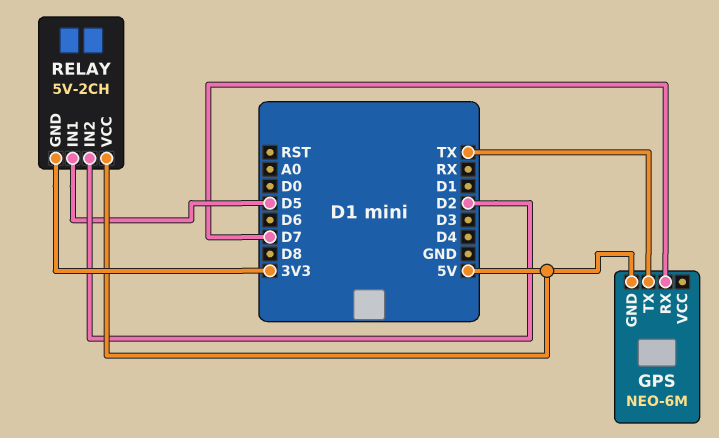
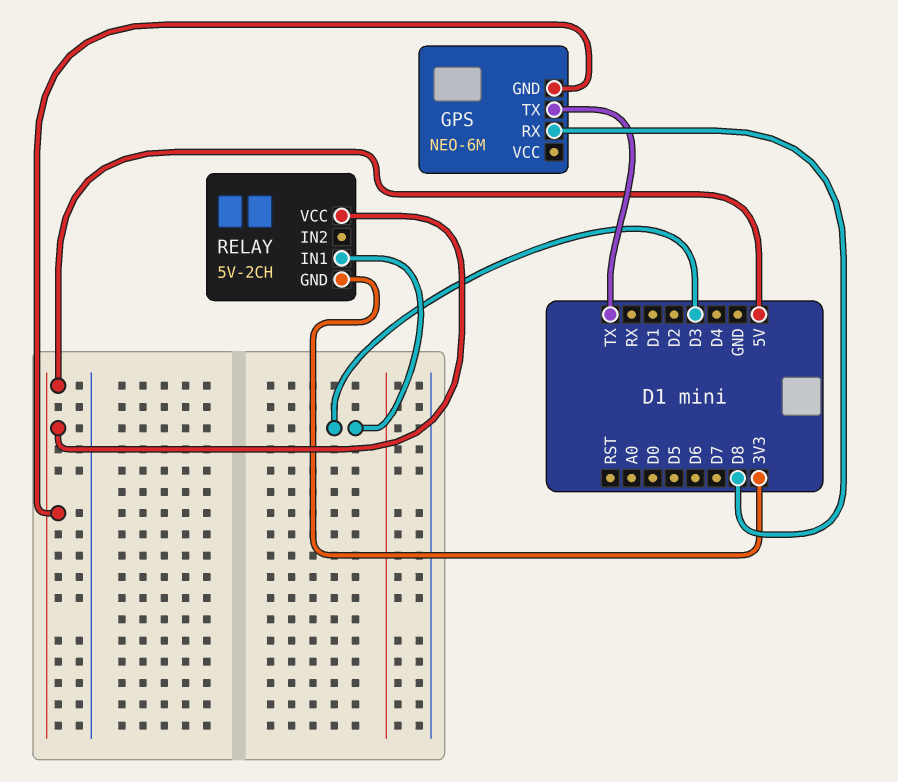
GPS pin RX: D7 -> D8
RELAY pin IN1: D5 -> D3
RELAY pin IN2: D2 -> none

